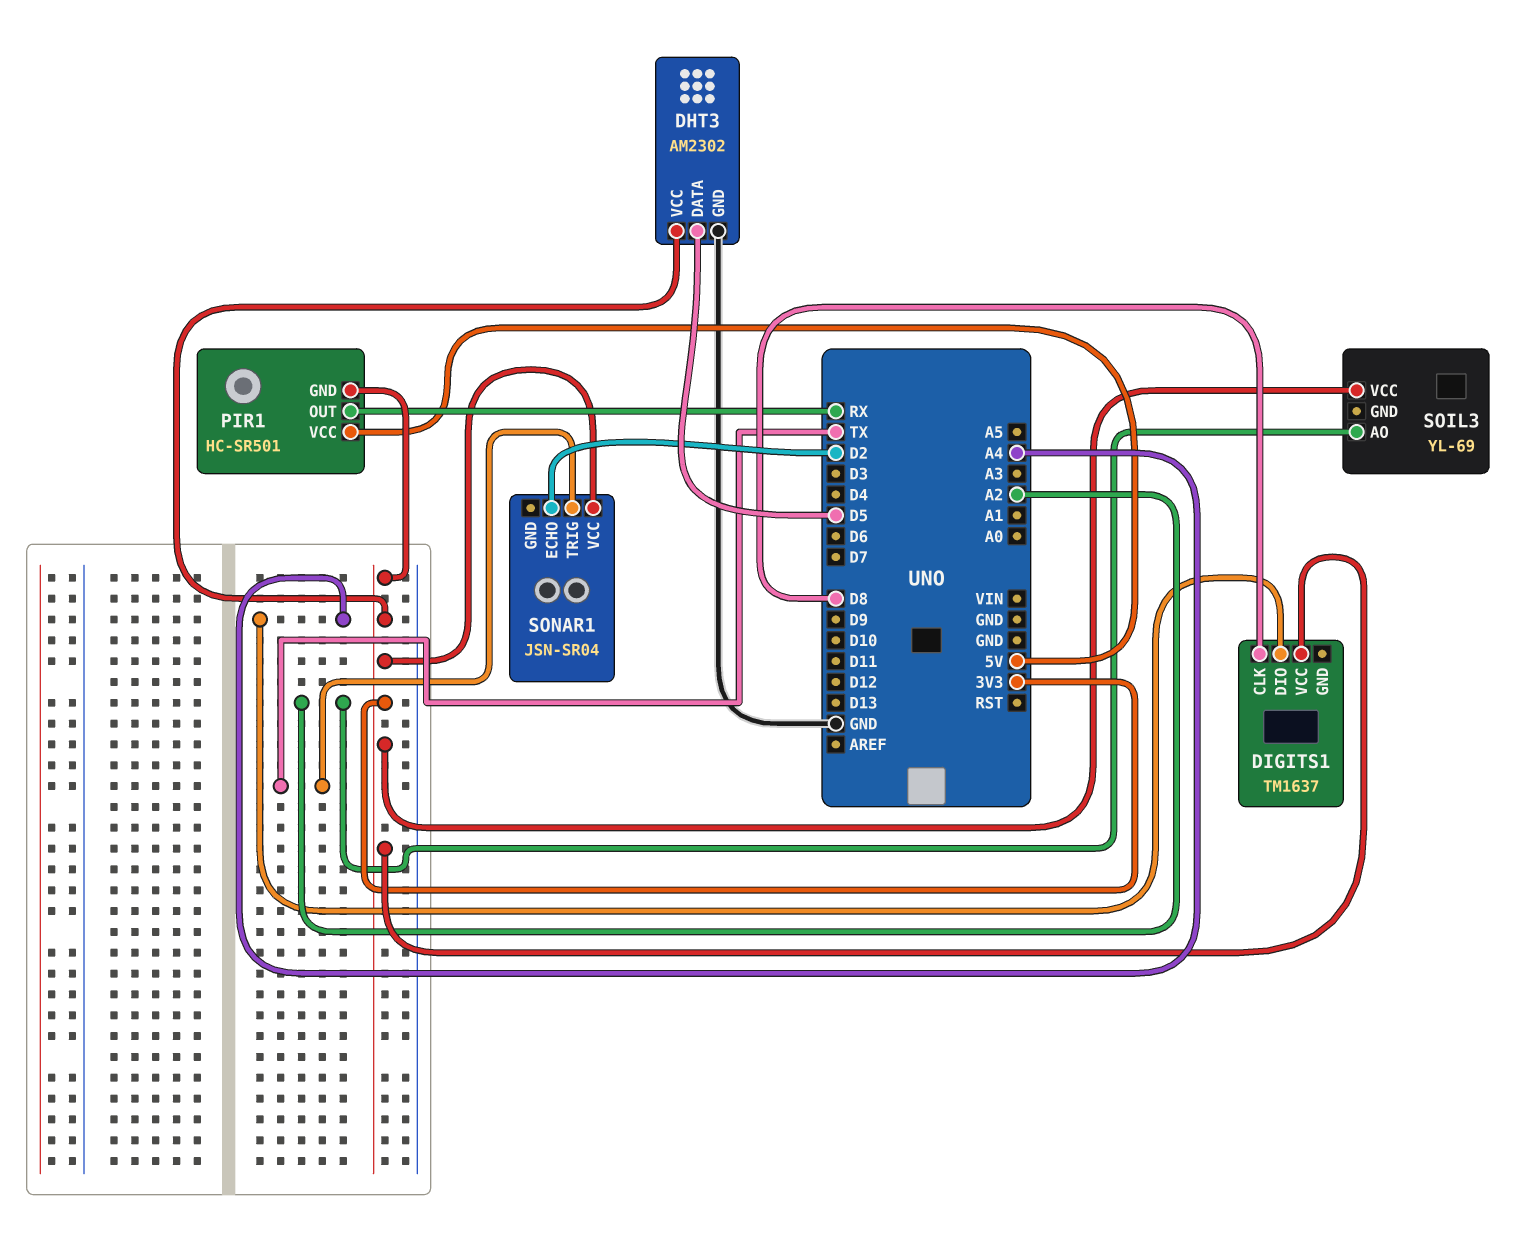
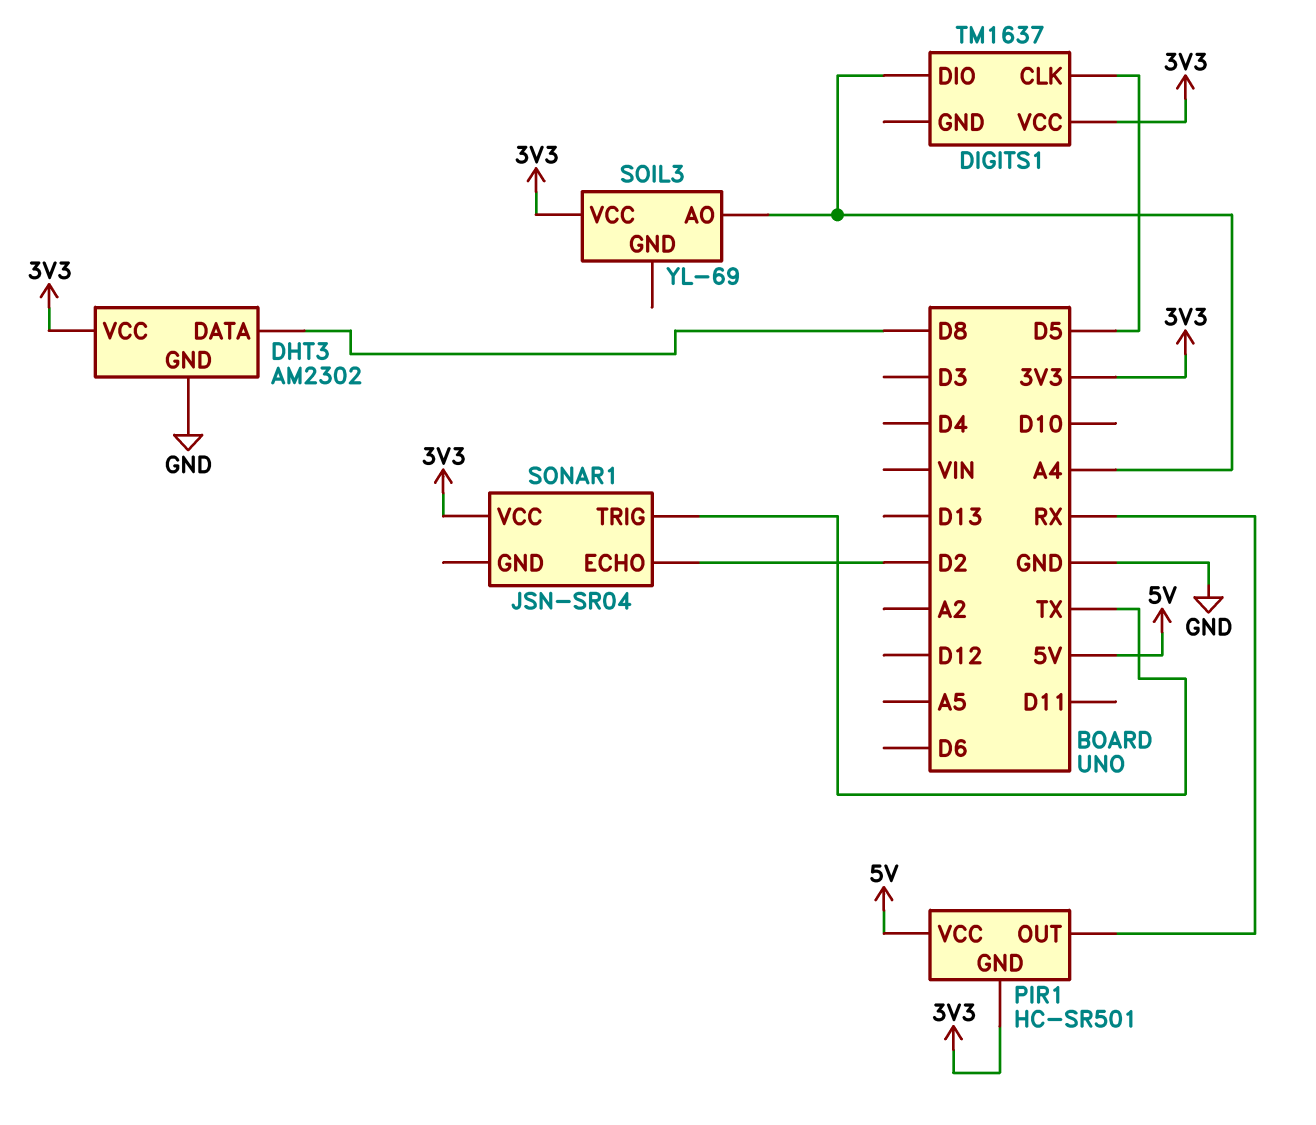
DHT3 pin DATA: D5 -> D8
DIGITS1 pin CLK: D8 -> D5
SOIL3 pin AO: A2 -> A4

